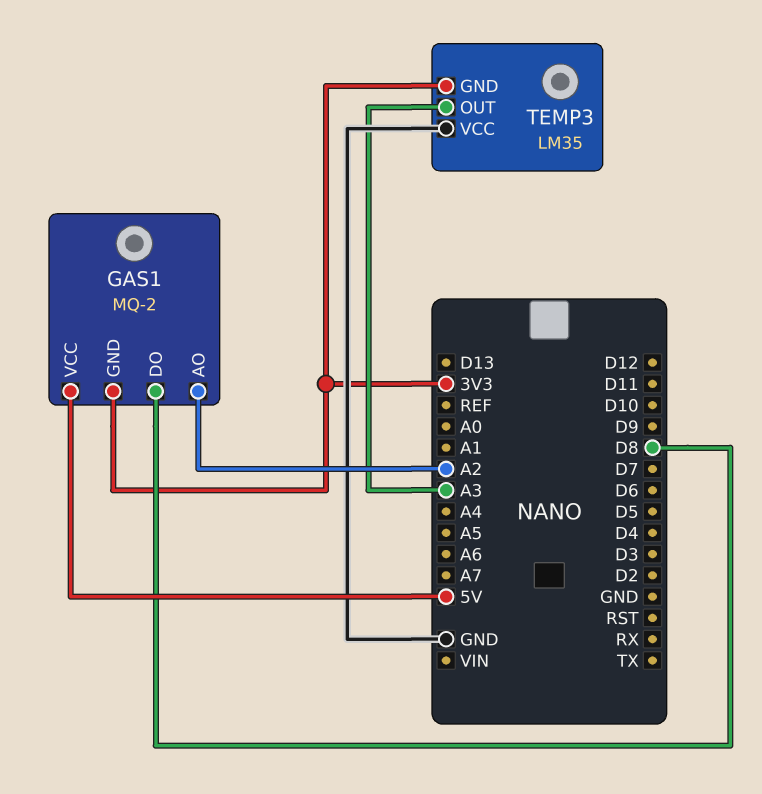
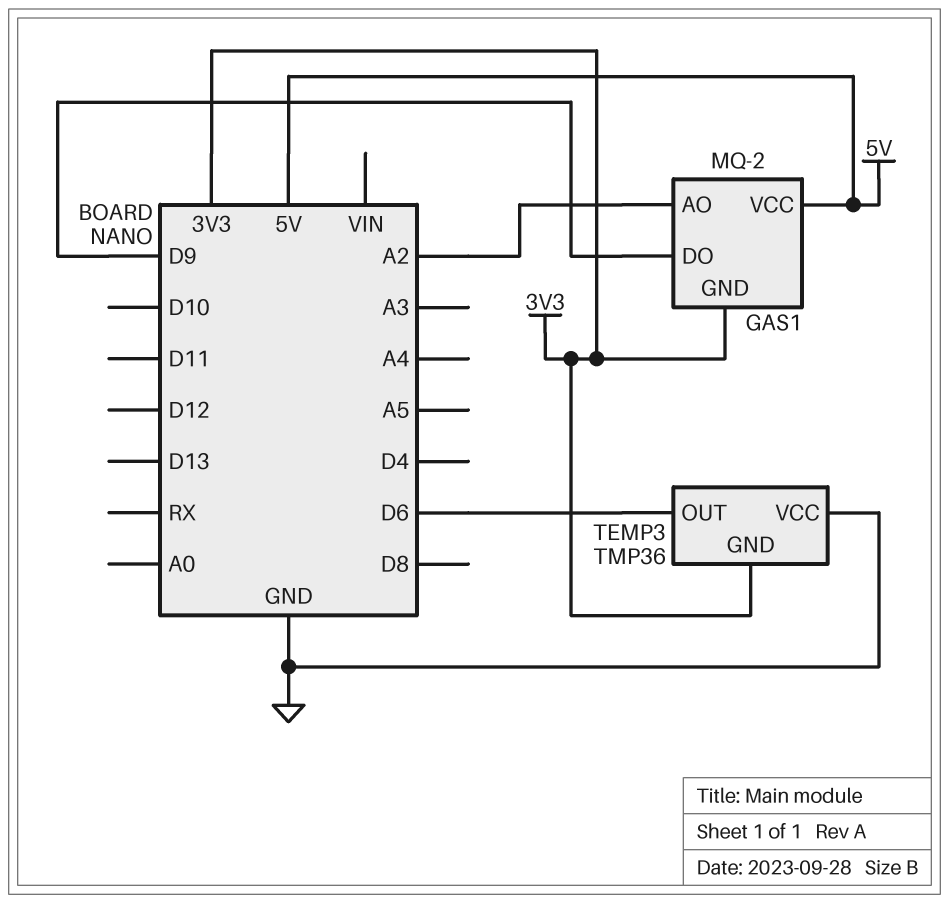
GAS1 pin DO: D8 -> D9
TEMP3: LM35 -> TMP36
TEMP3 pin OUT: A3 -> D6

